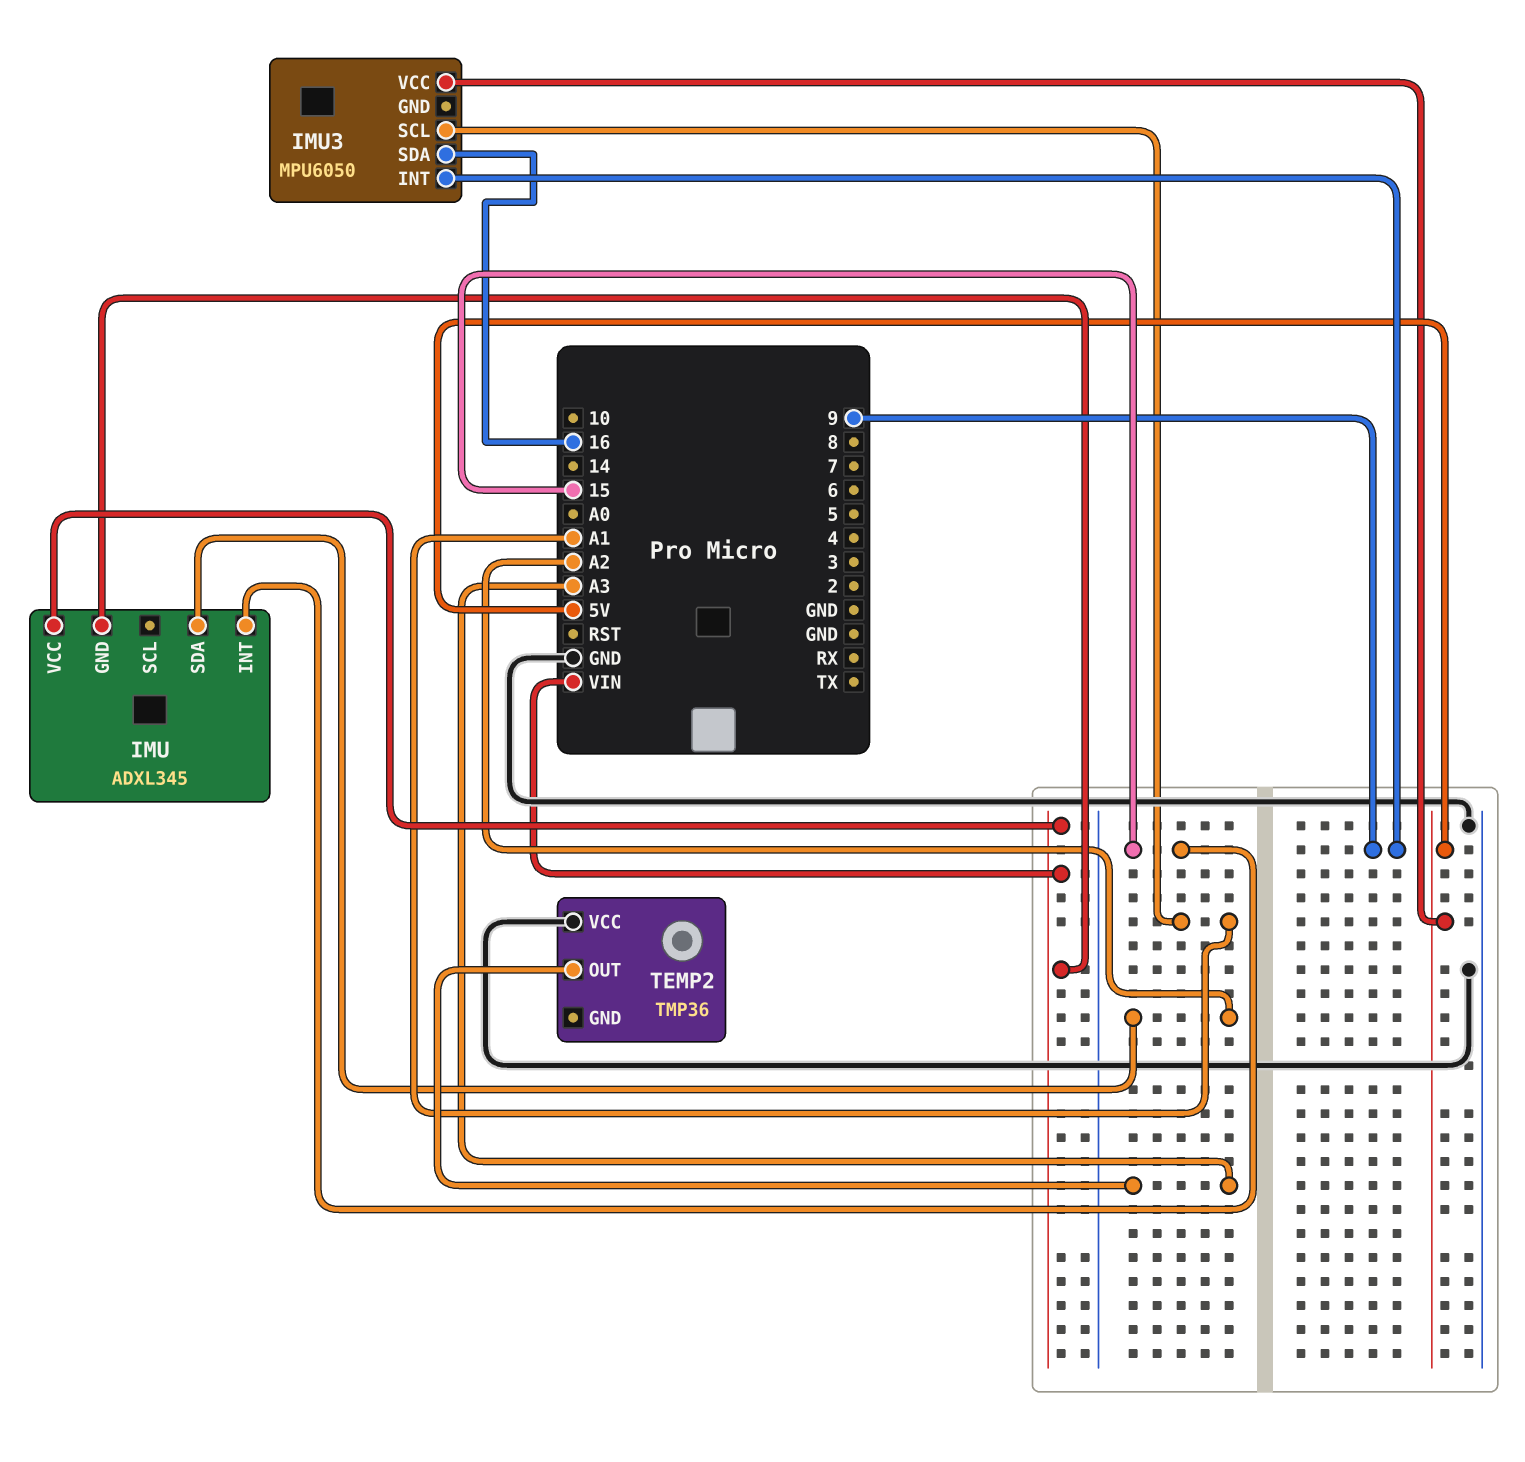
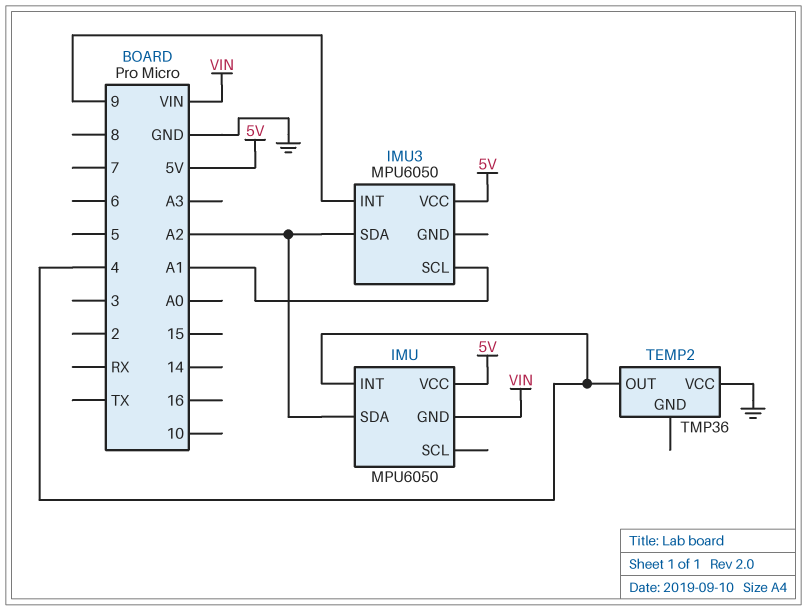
IMU: ADXL345 -> MPU6050
IMU pin INT: 15 -> 4
IMU pin VCC: VIN -> 5V
IMU3 pin SDA: 16 -> A2
TEMP2 pin OUT: A3 -> 4

